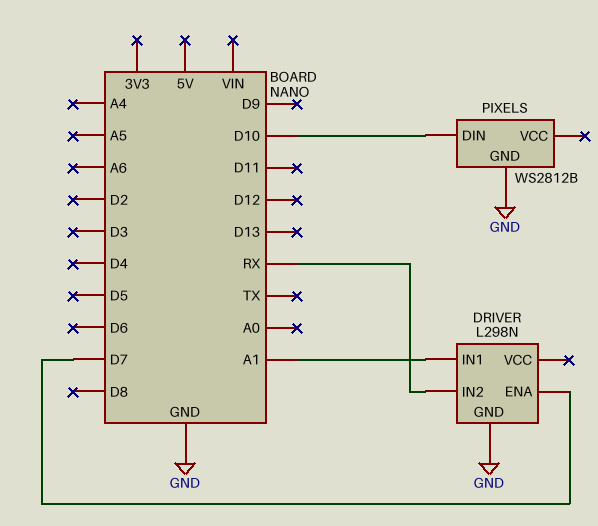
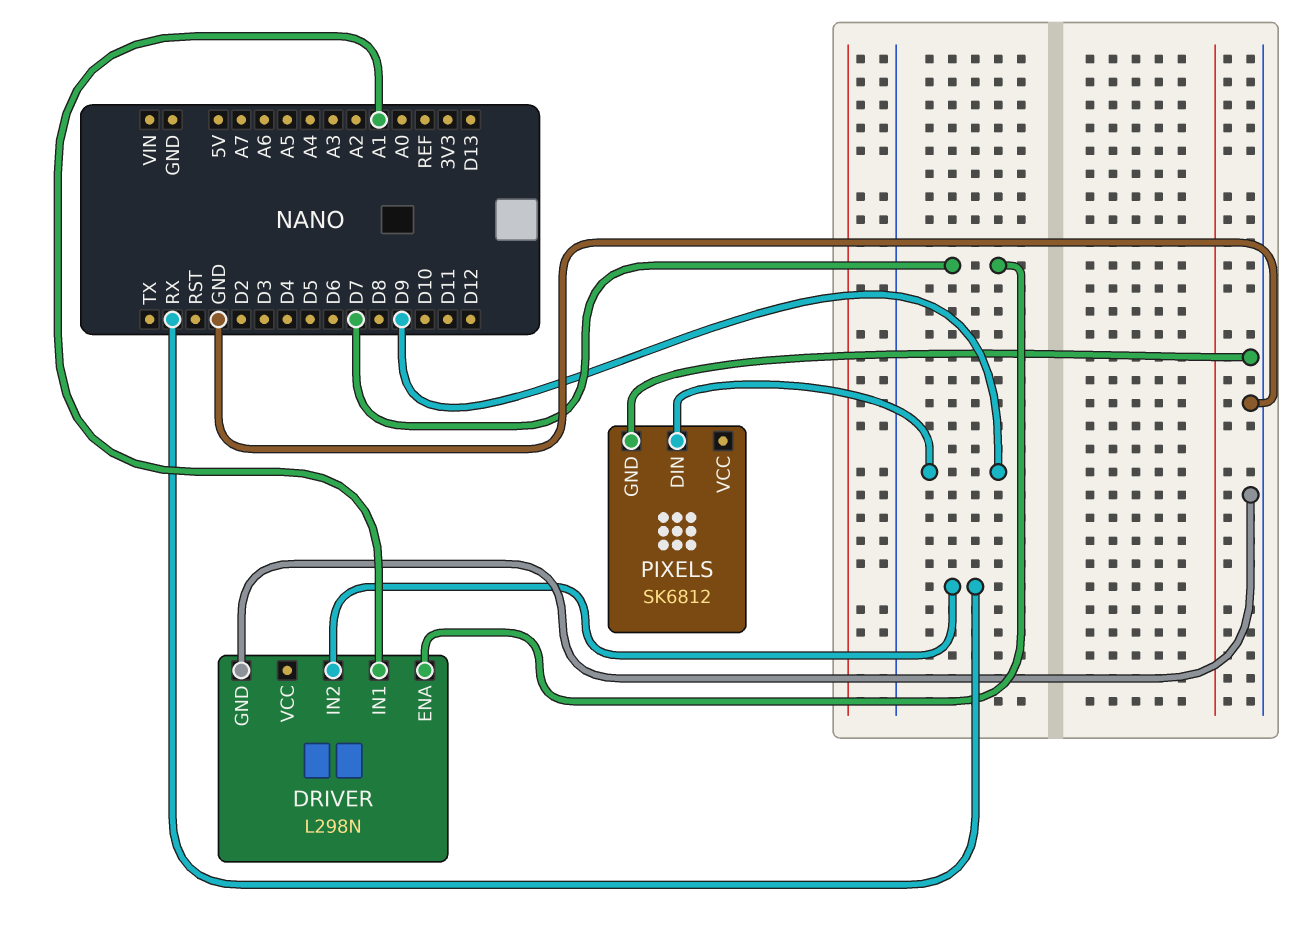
PIXELS: WS2812B -> SK6812
PIXELS pin DIN: D10 -> D9

